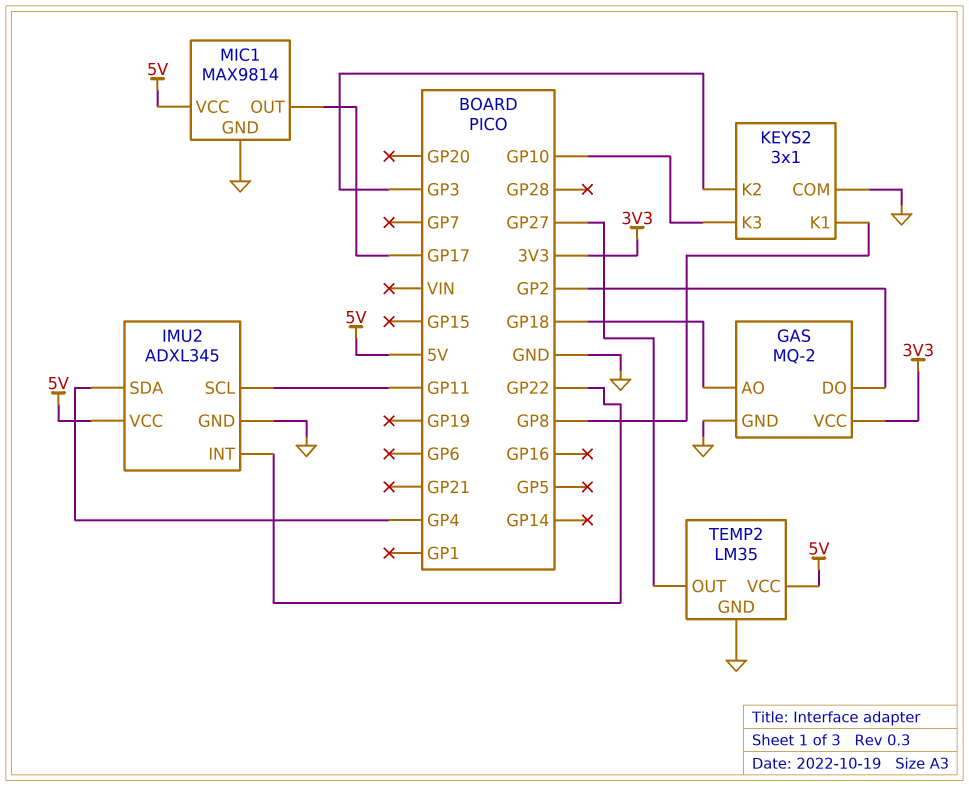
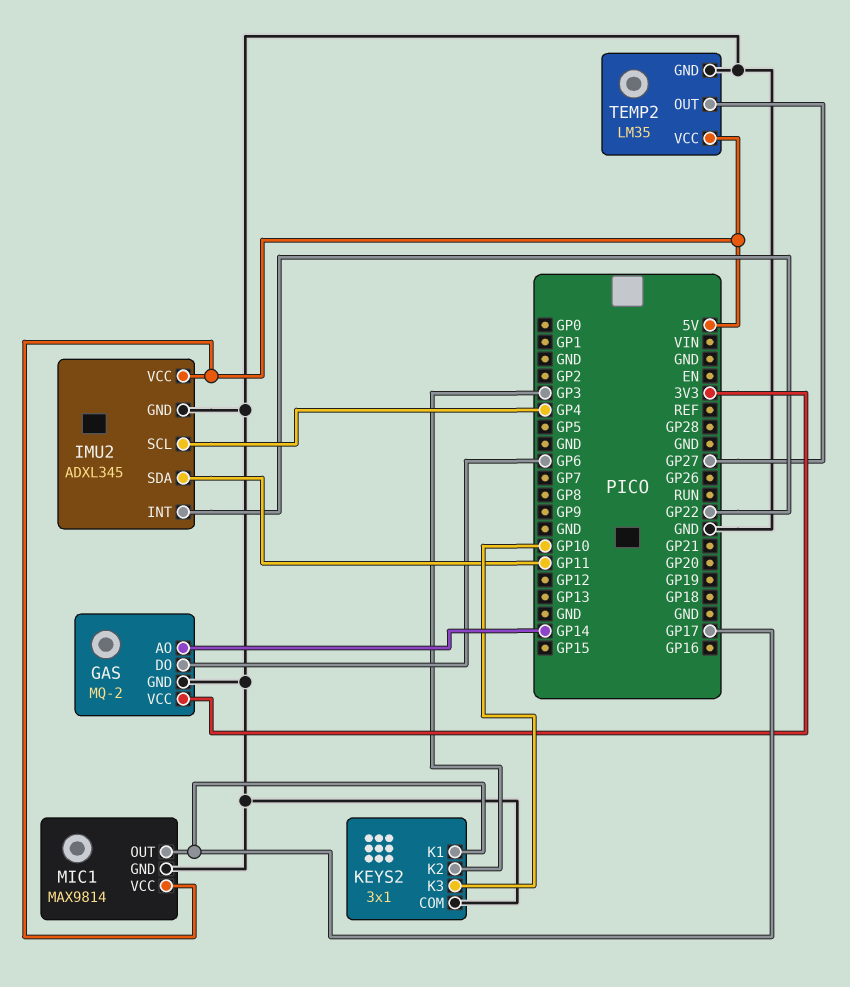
GAS pin AO: GP18 -> GP14
GAS pin DO: GP2 -> GP6
IMU2 pin SCL: GP11 -> GP4
IMU2 pin SDA: GP4 -> GP11
KEYS2 pin K1: GP8 -> GP17

